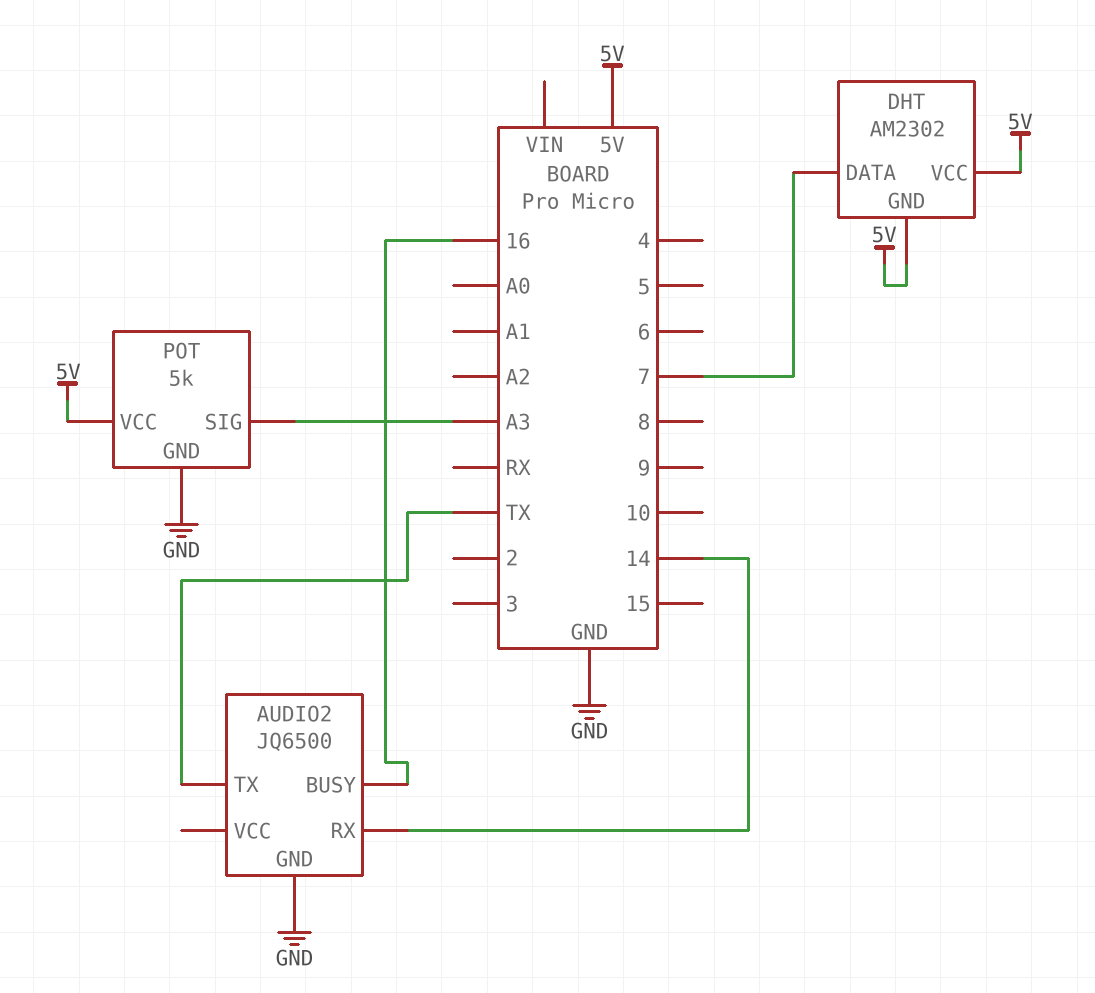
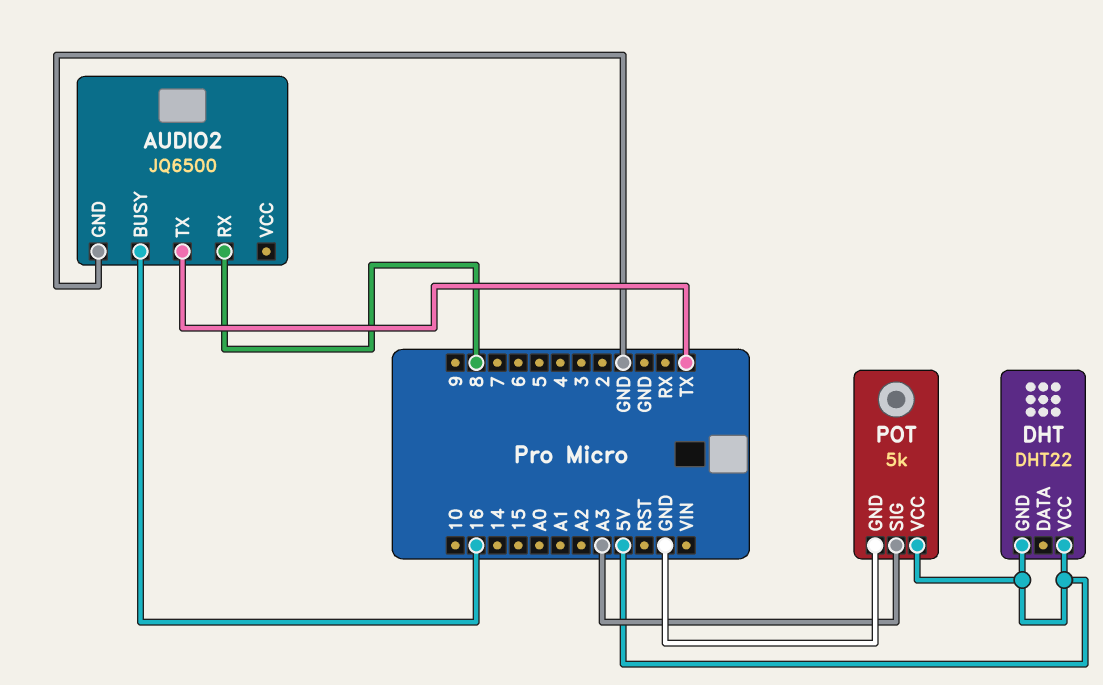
AUDIO2 pin RX: 14 -> 8
DHT: AM2302 -> DHT22
DHT pin DATA: 7 -> none

